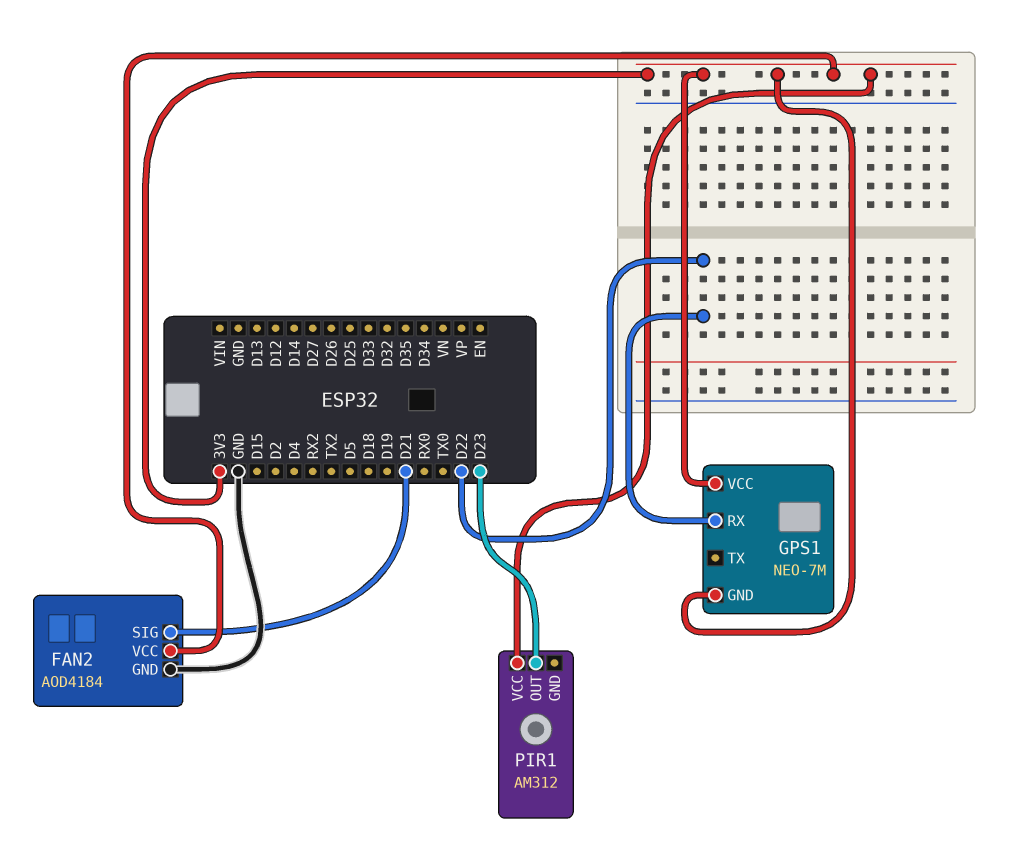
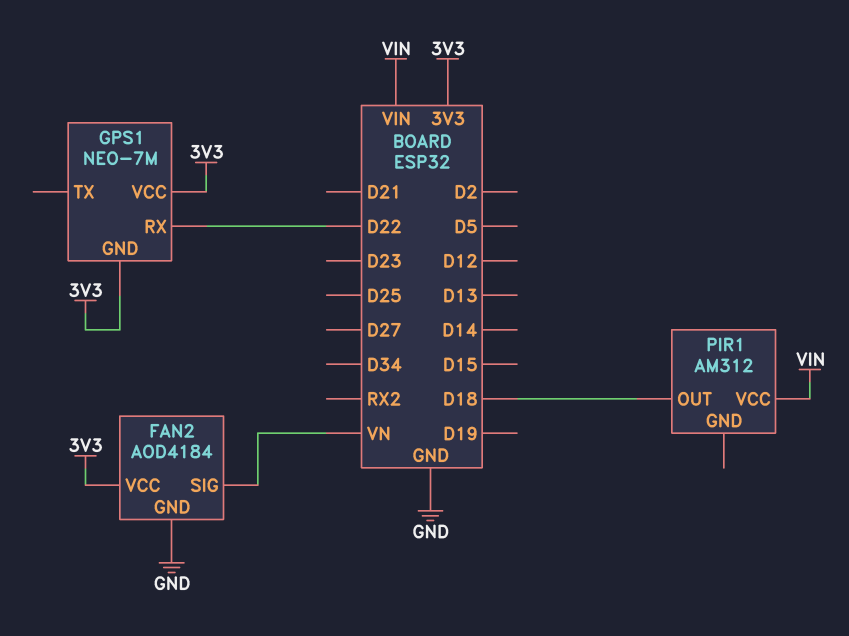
FAN2 pin SIG: D21 -> VN
PIR1 pin OUT: D23 -> D18
PIR1 pin VCC: 3V3 -> VIN

